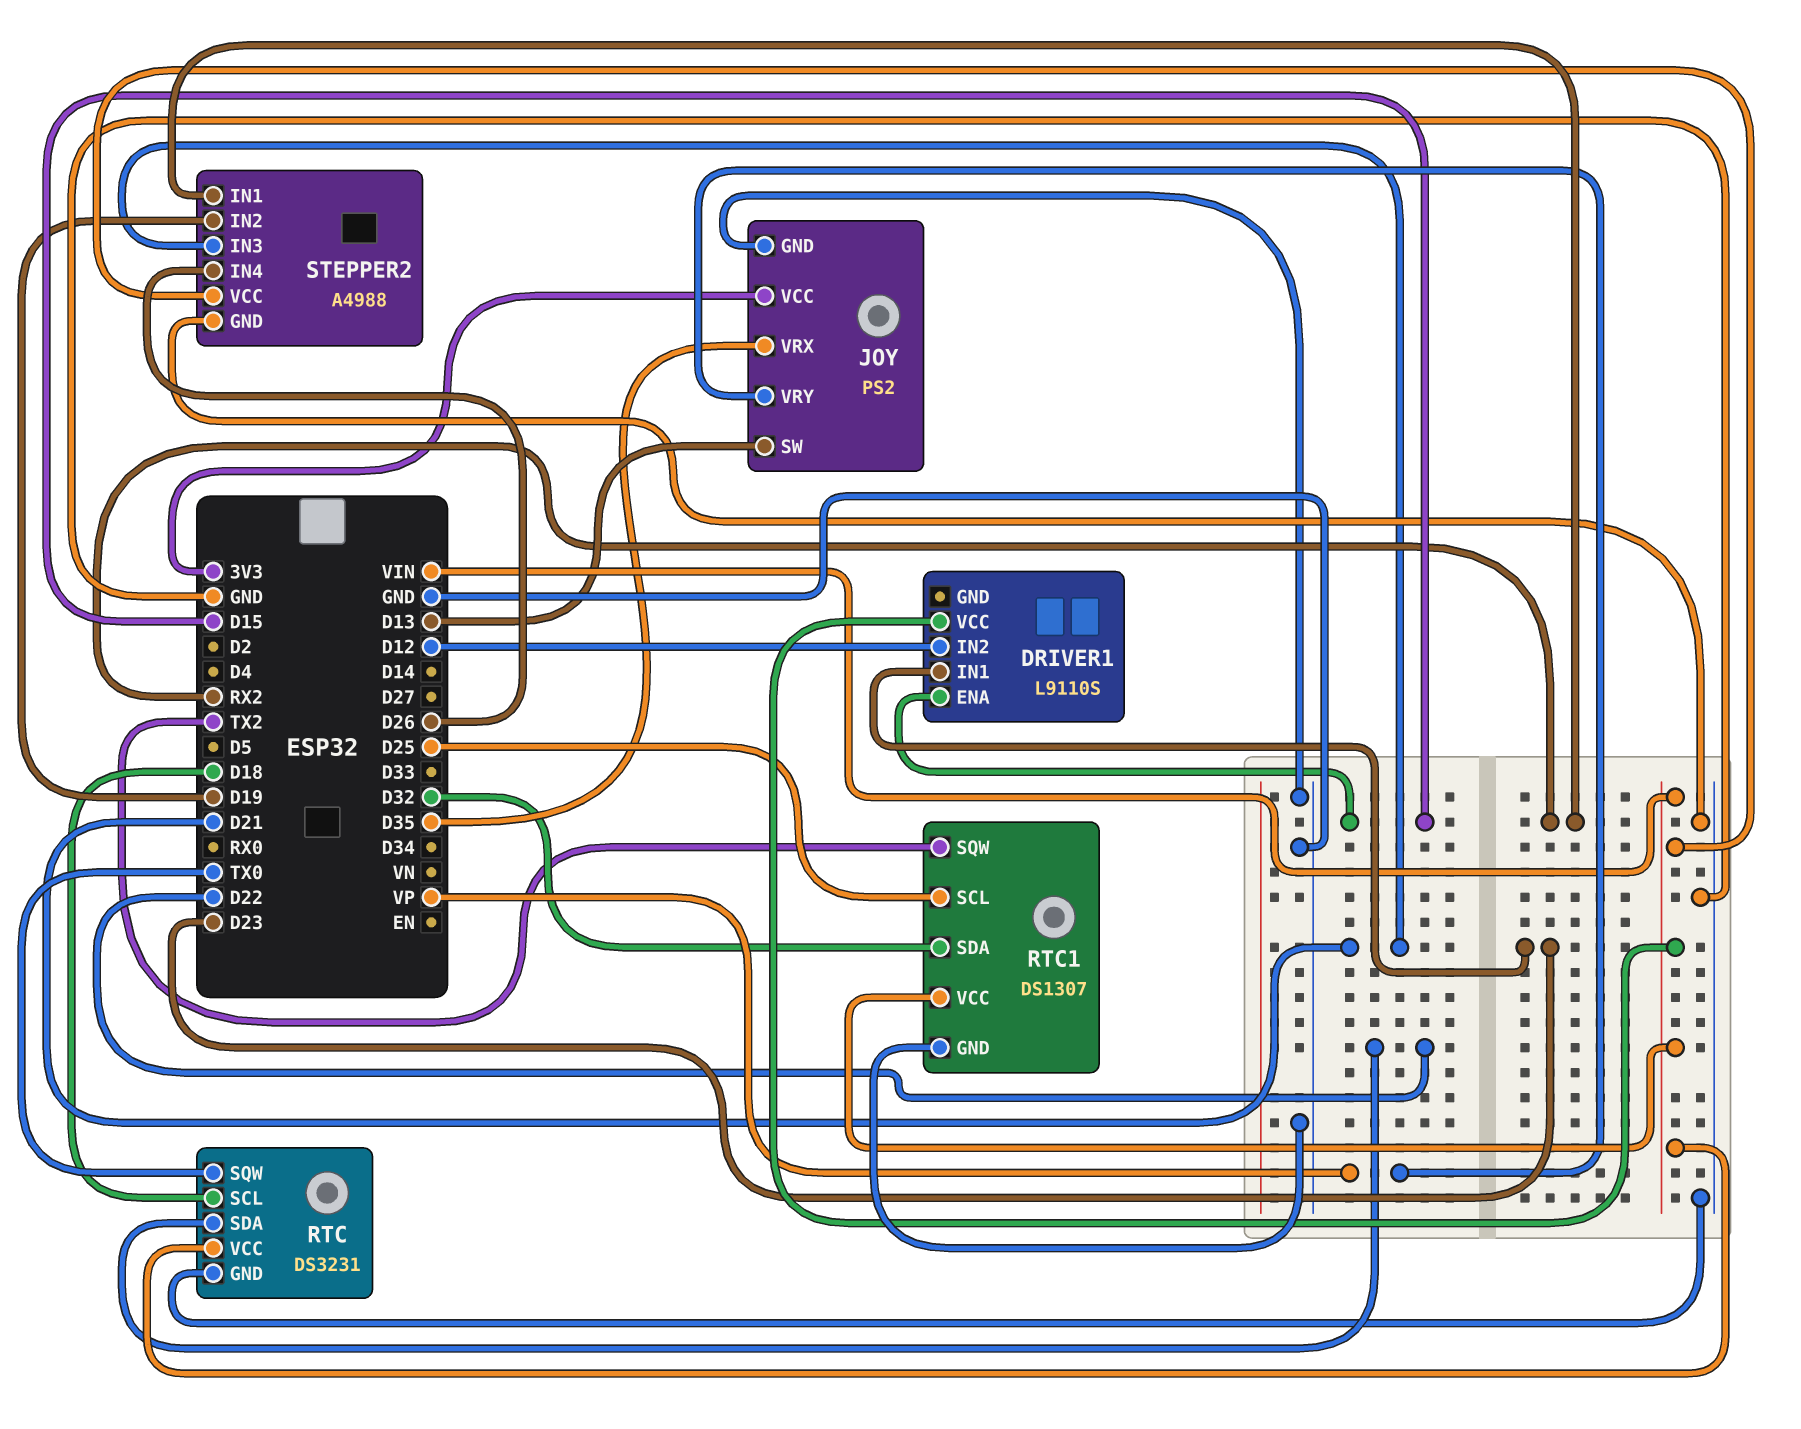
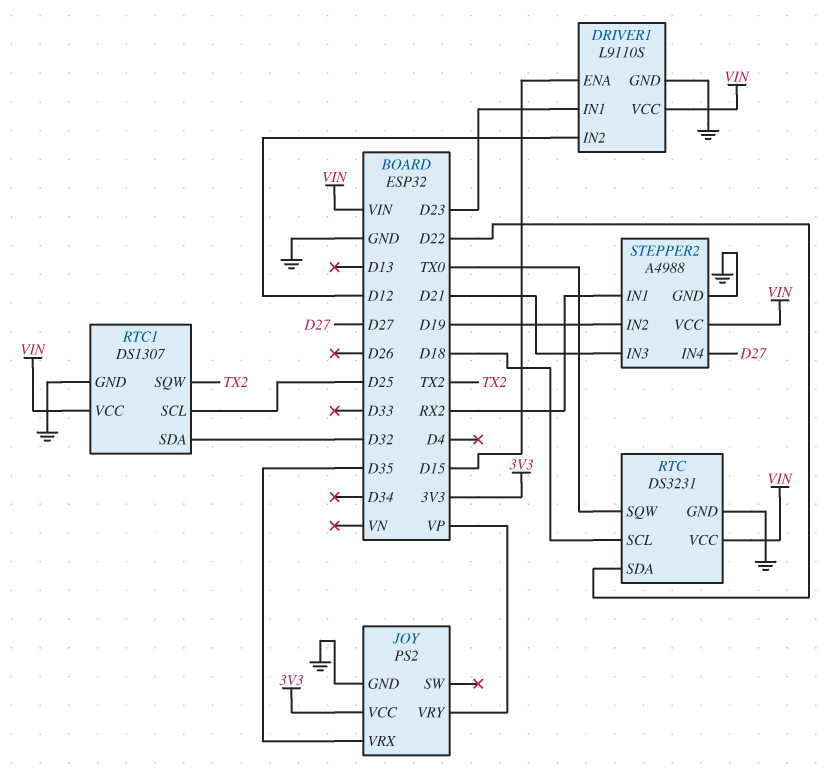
DRIVER1 pin GND: none -> GND
JOY pin SW: D13 -> none
STEPPER2 pin IN4: D26 -> D27

